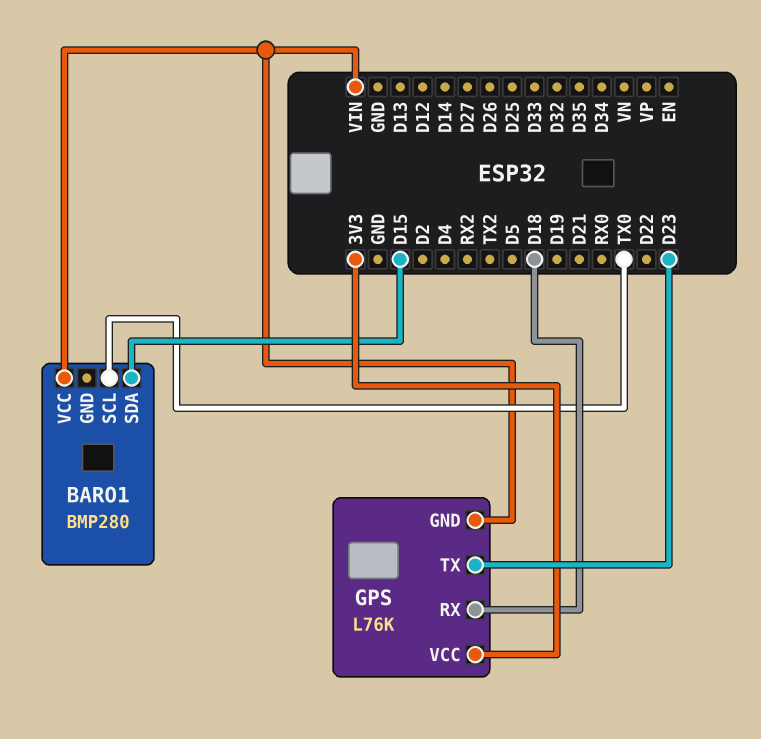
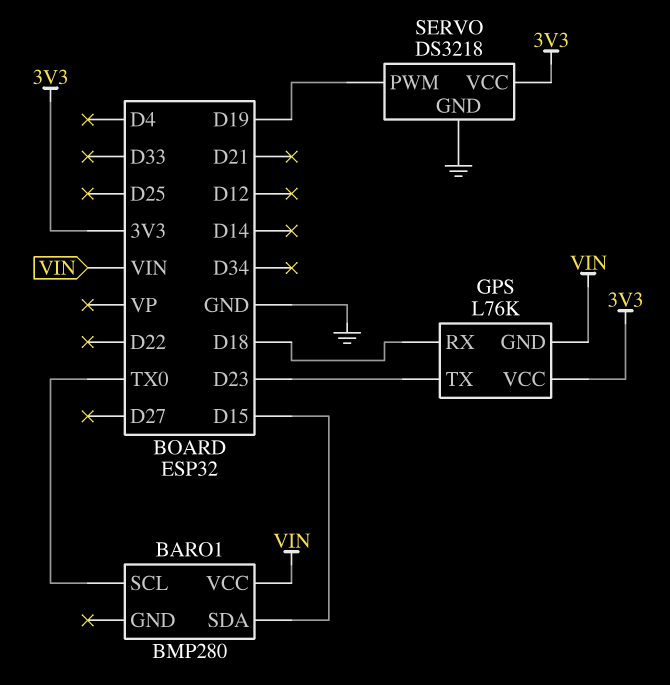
SERVO: none -> DS3218
SERVO pin GND: none -> GND
SERVO pin PWM: none -> D19
SERVO pin VCC: none -> 3V3

